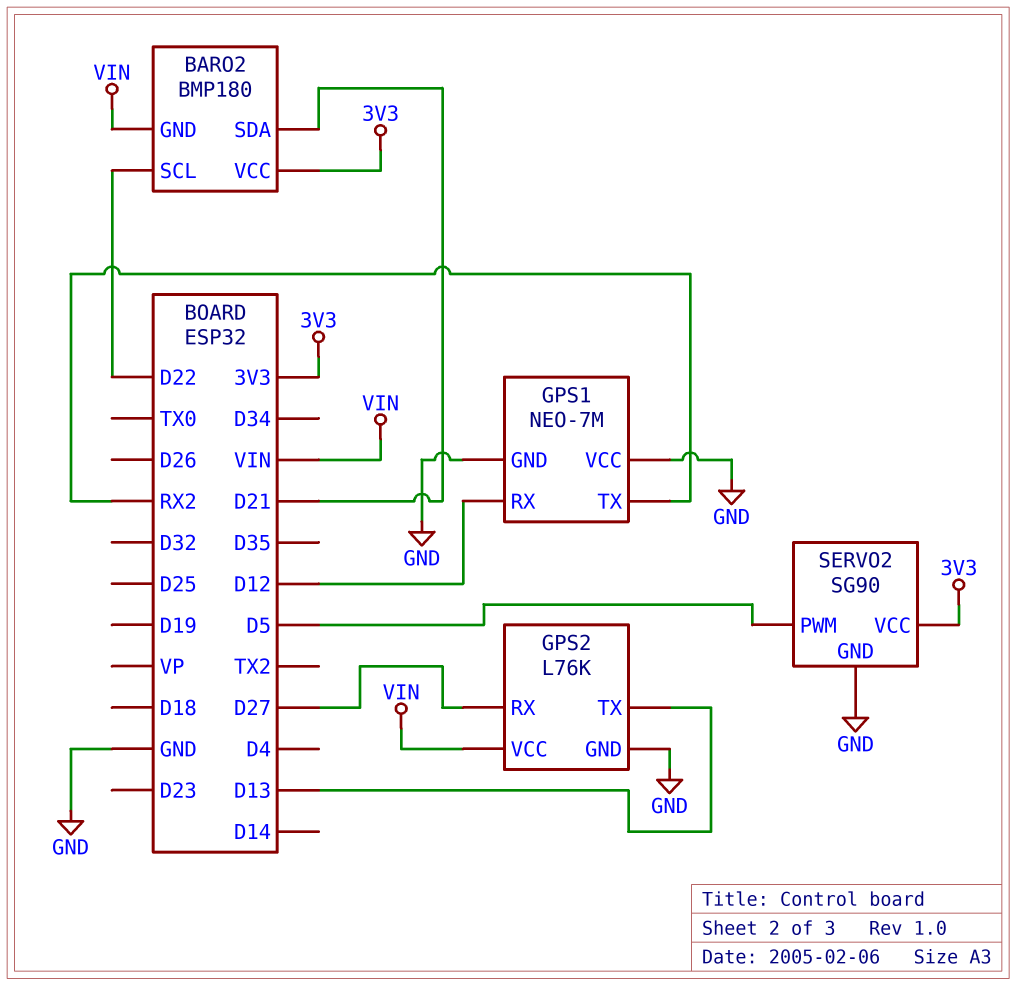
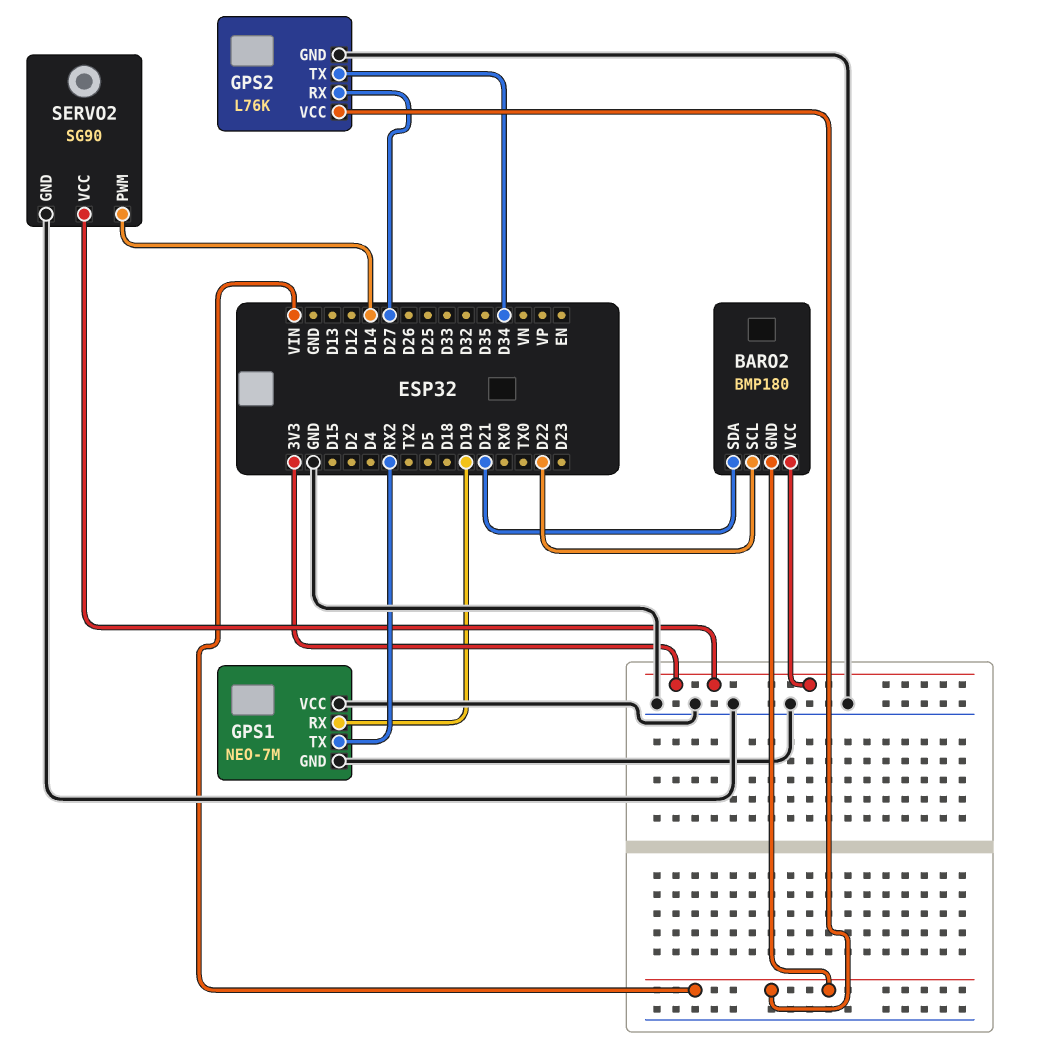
GPS1 pin RX: D12 -> D19
GPS2 pin TX: D13 -> D34
SERVO2 pin PWM: D5 -> D14

